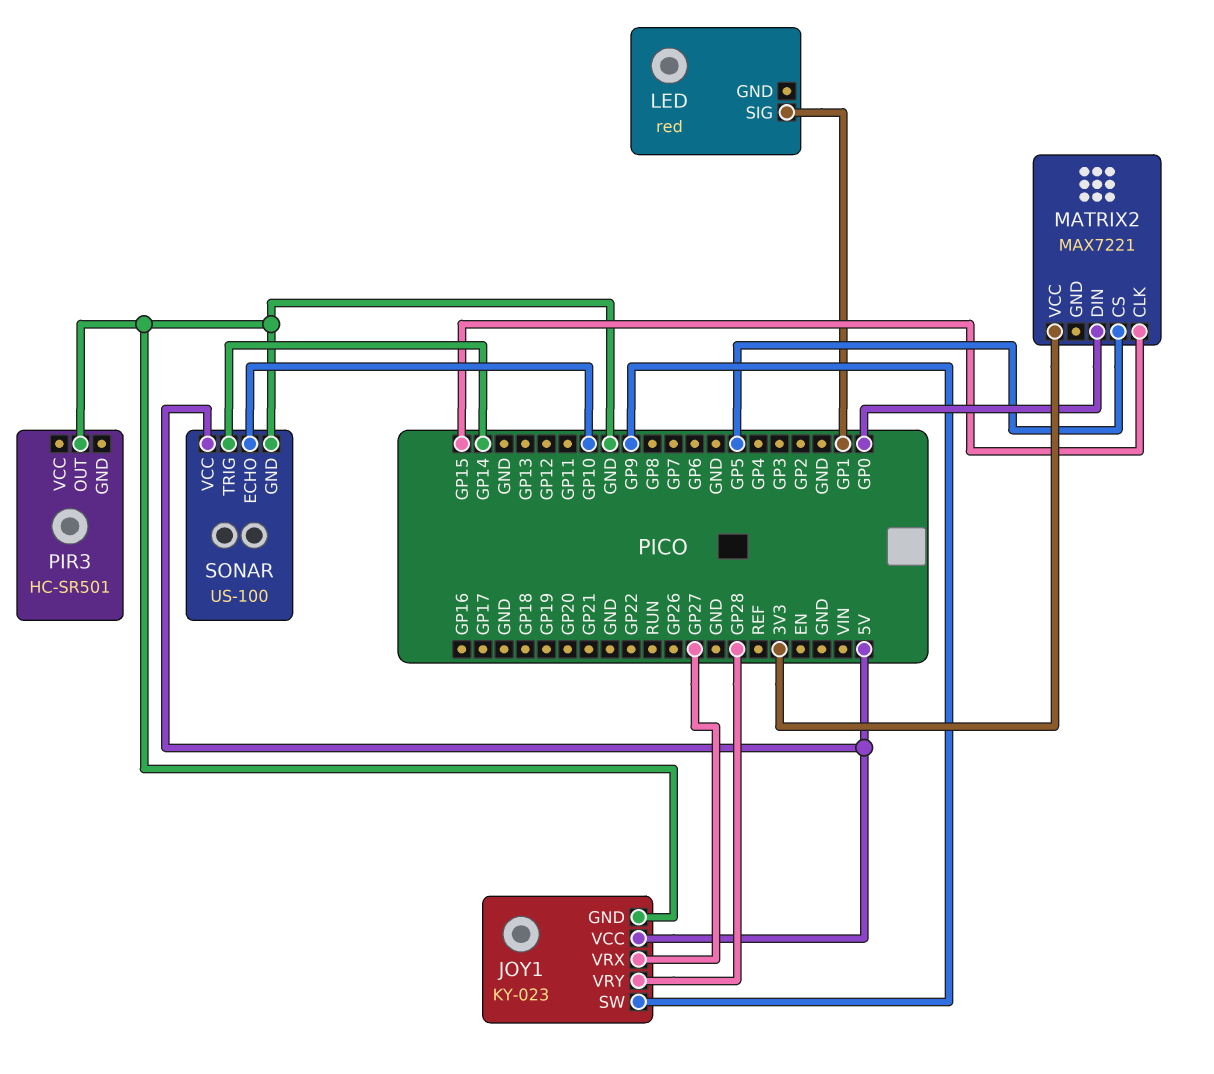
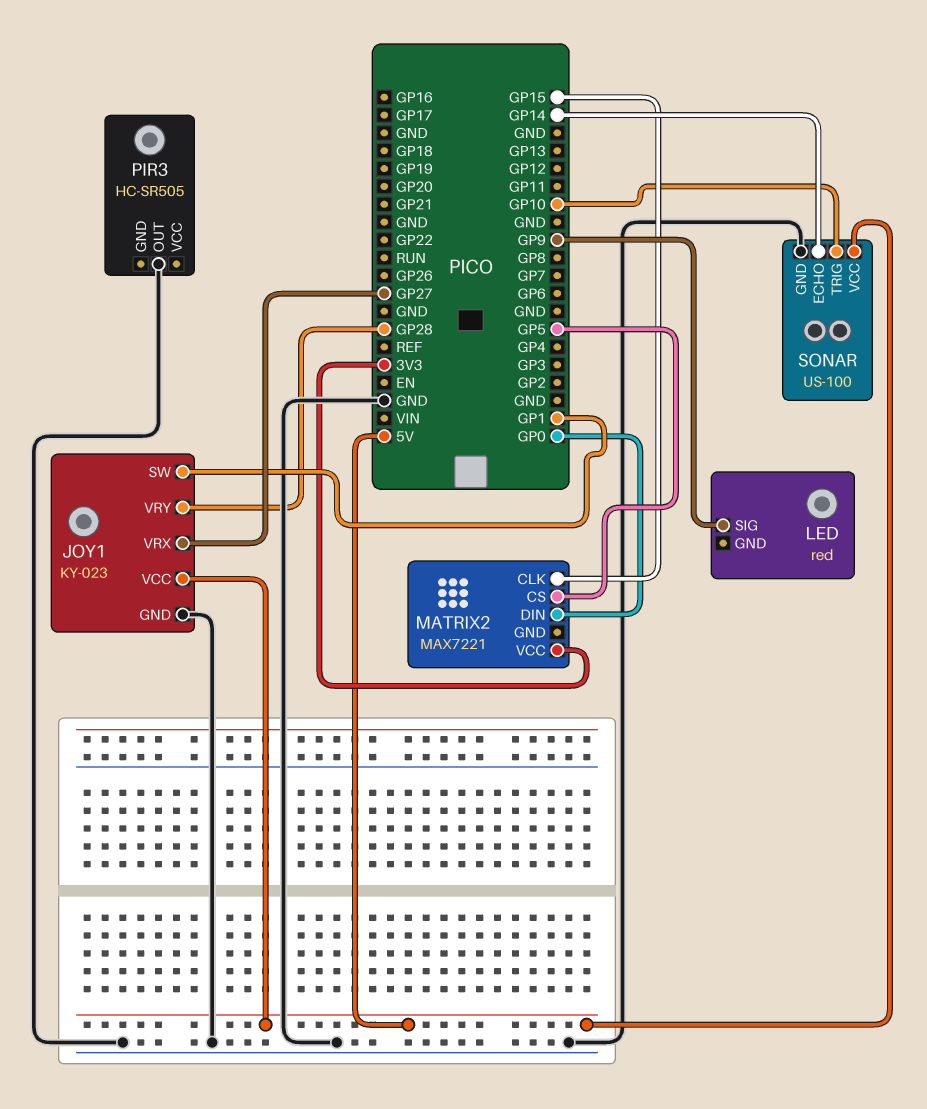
JOY1 pin SW: GP9 -> GP1
LED pin SIG: GP1 -> GP9
PIR3: HC-SR501 -> HC-SR505
SONAR pin ECHO: GP10 -> GP14
SONAR pin TRIG: GP14 -> GP10

